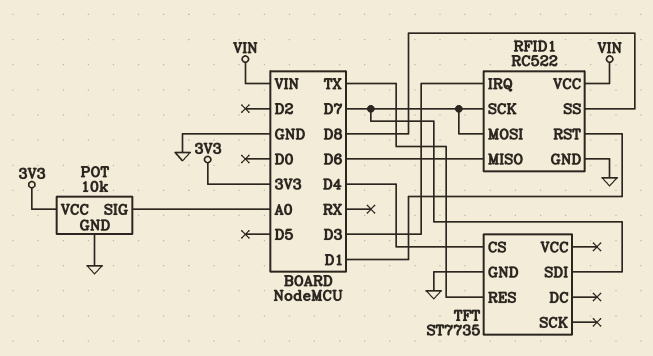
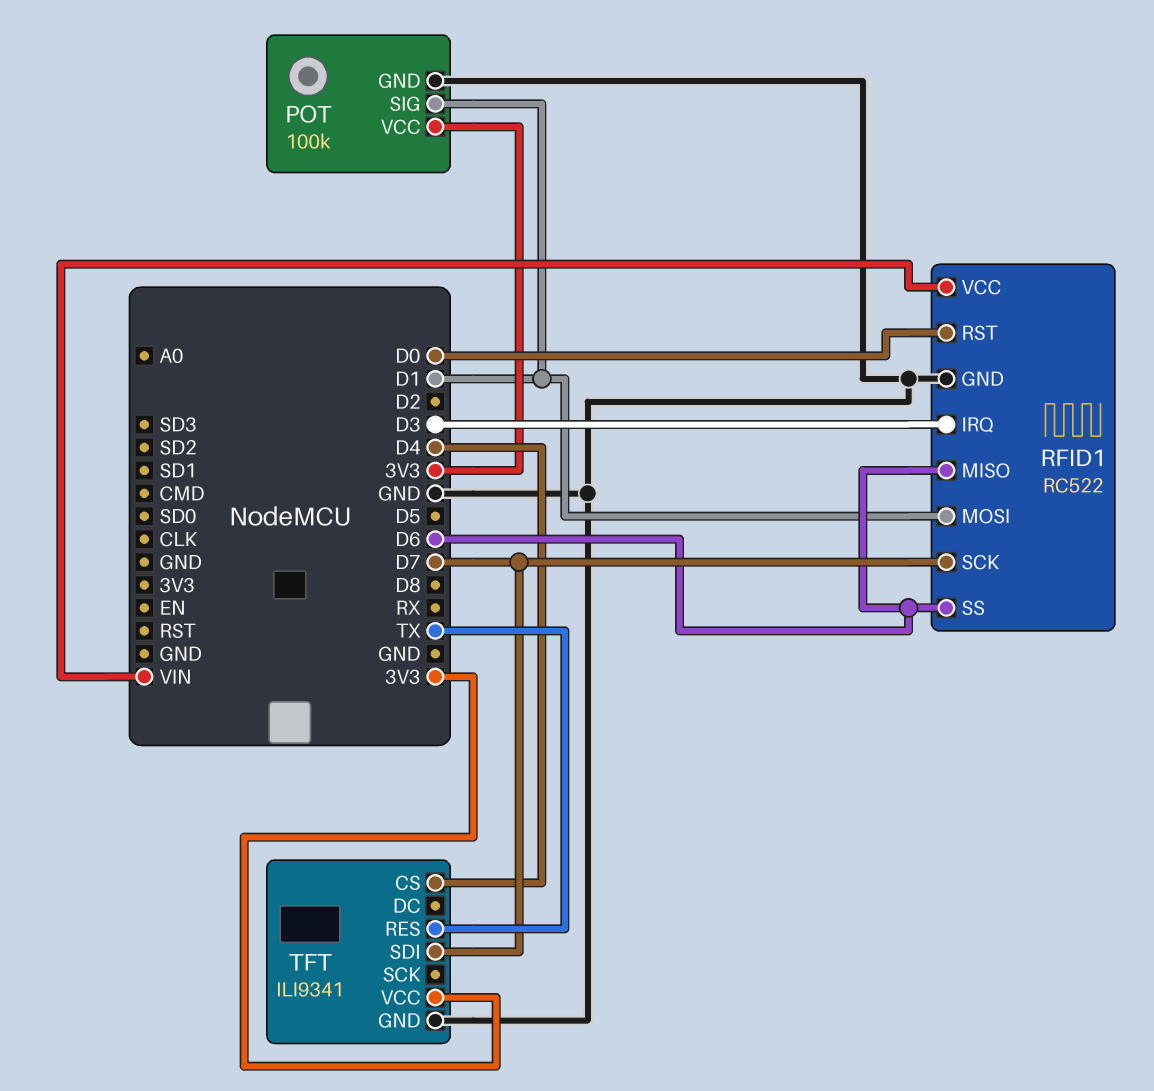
POT: 10k -> 100k
POT pin SIG: A0 -> D1
RFID1 pin MOSI: D7 -> D1
RFID1 pin RST: D1 -> D0
RFID1 pin SS: D8 -> D6
TFT: ST7735 -> ILI9341
TFT pin VCC: none -> 3V3

